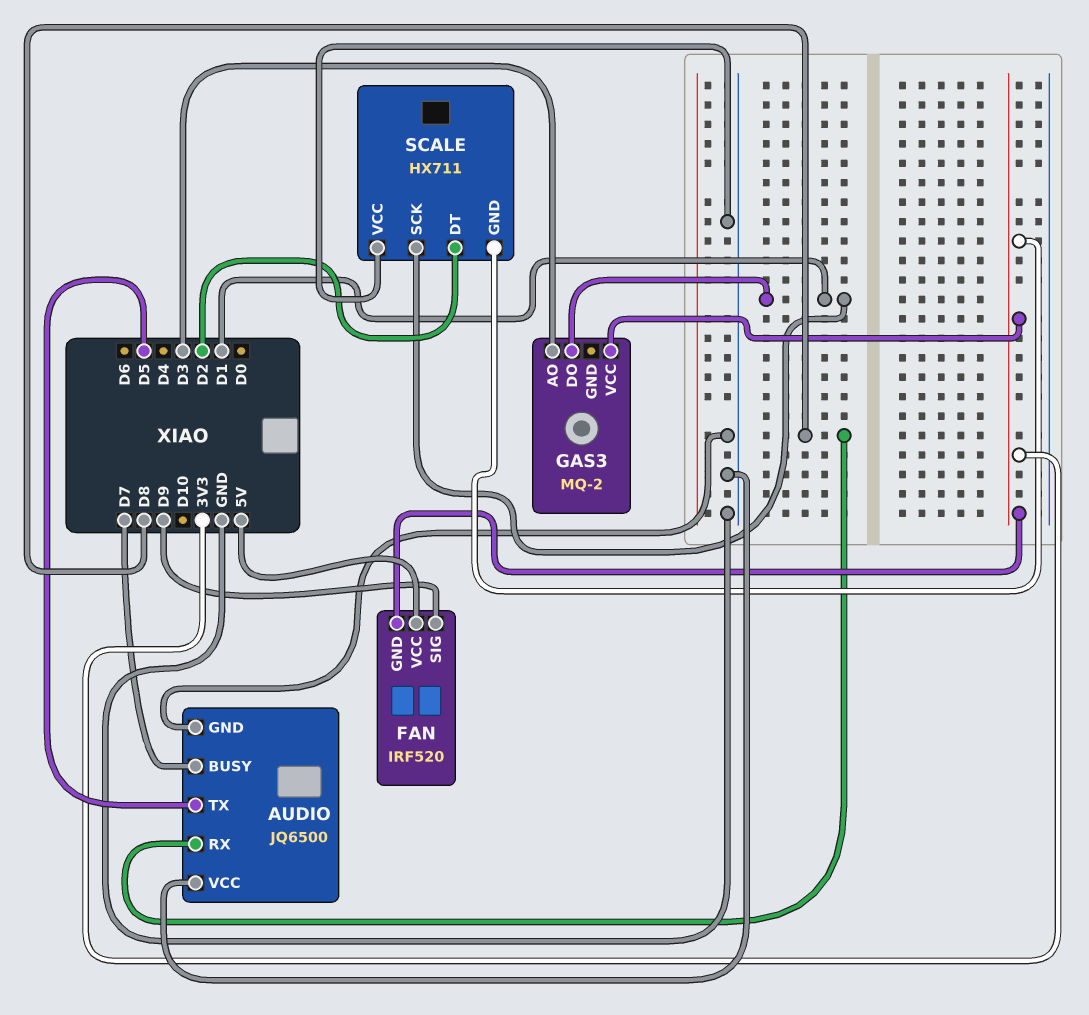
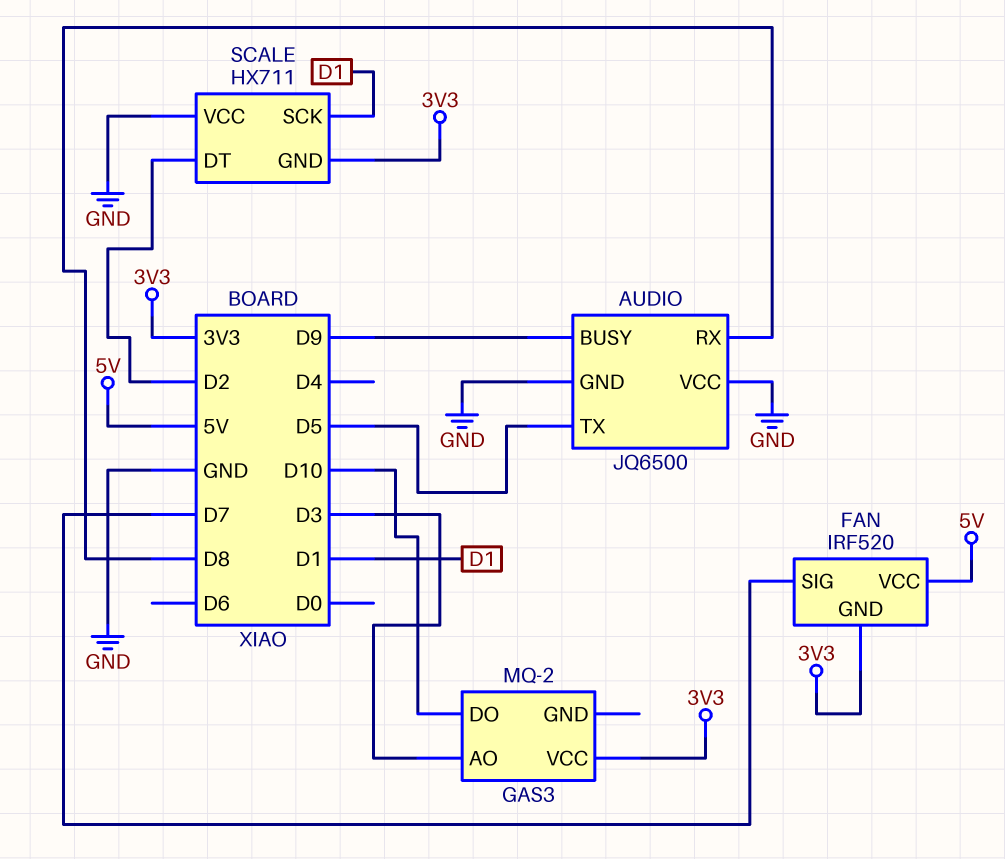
AUDIO pin BUSY: D7 -> D9
FAN pin SIG: D9 -> D7
GAS3 pin DO: D1 -> D10

